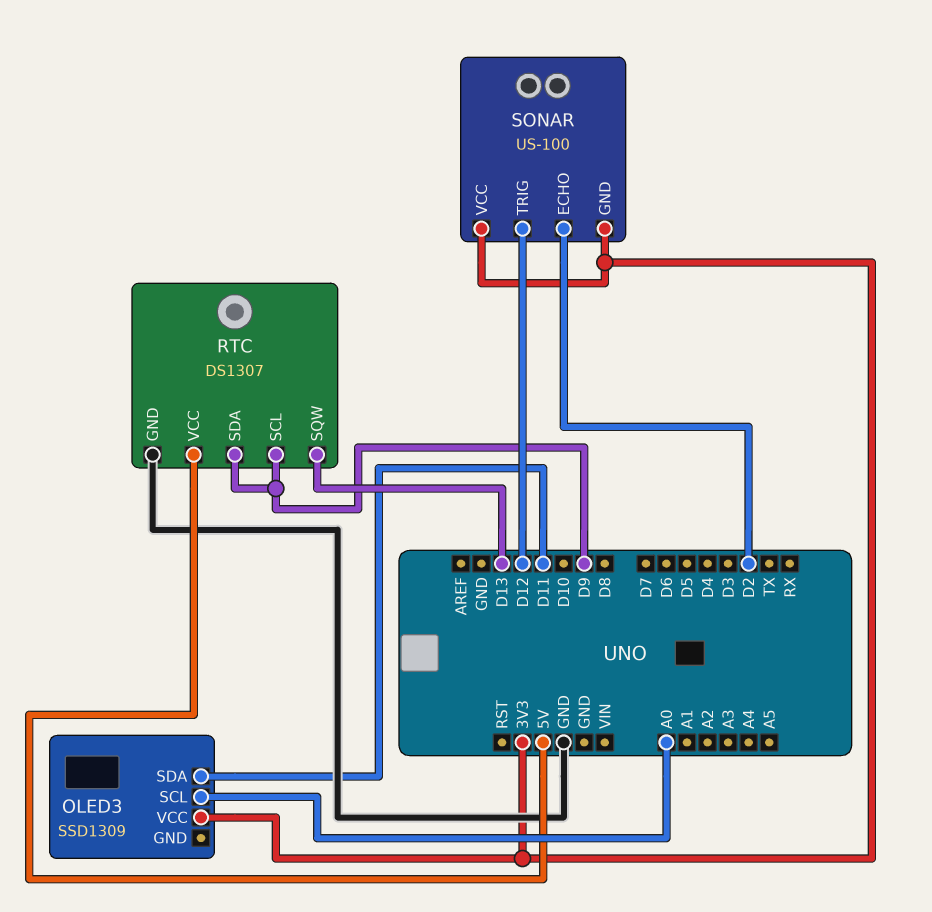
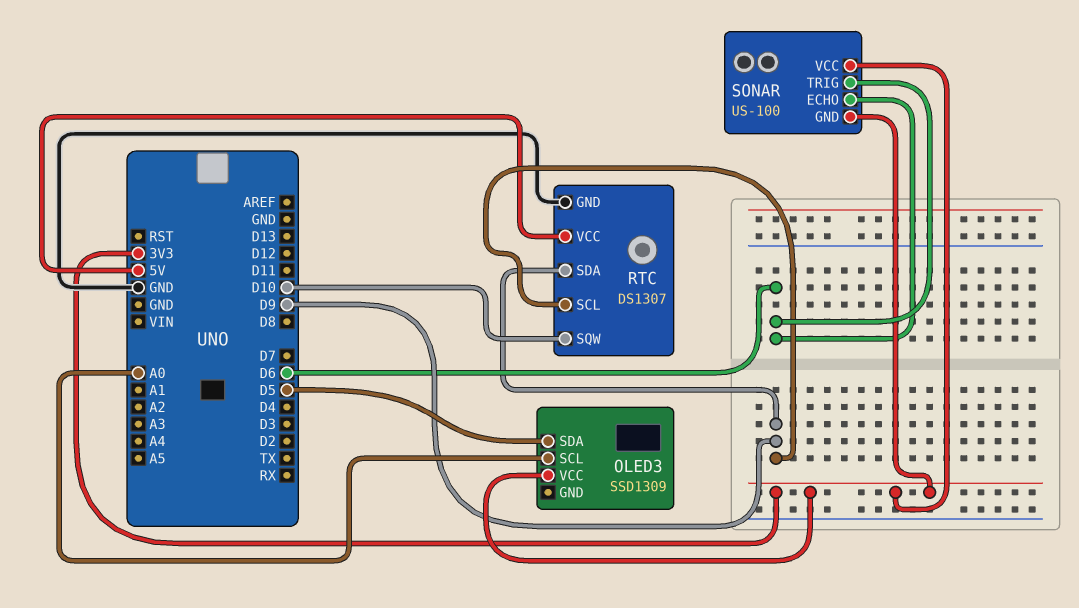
OLED3 pin SDA: D11 -> D5
RTC pin SQW: D13 -> D10
SONAR pin ECHO: D2 -> D6
SONAR pin TRIG: D12 -> D6

